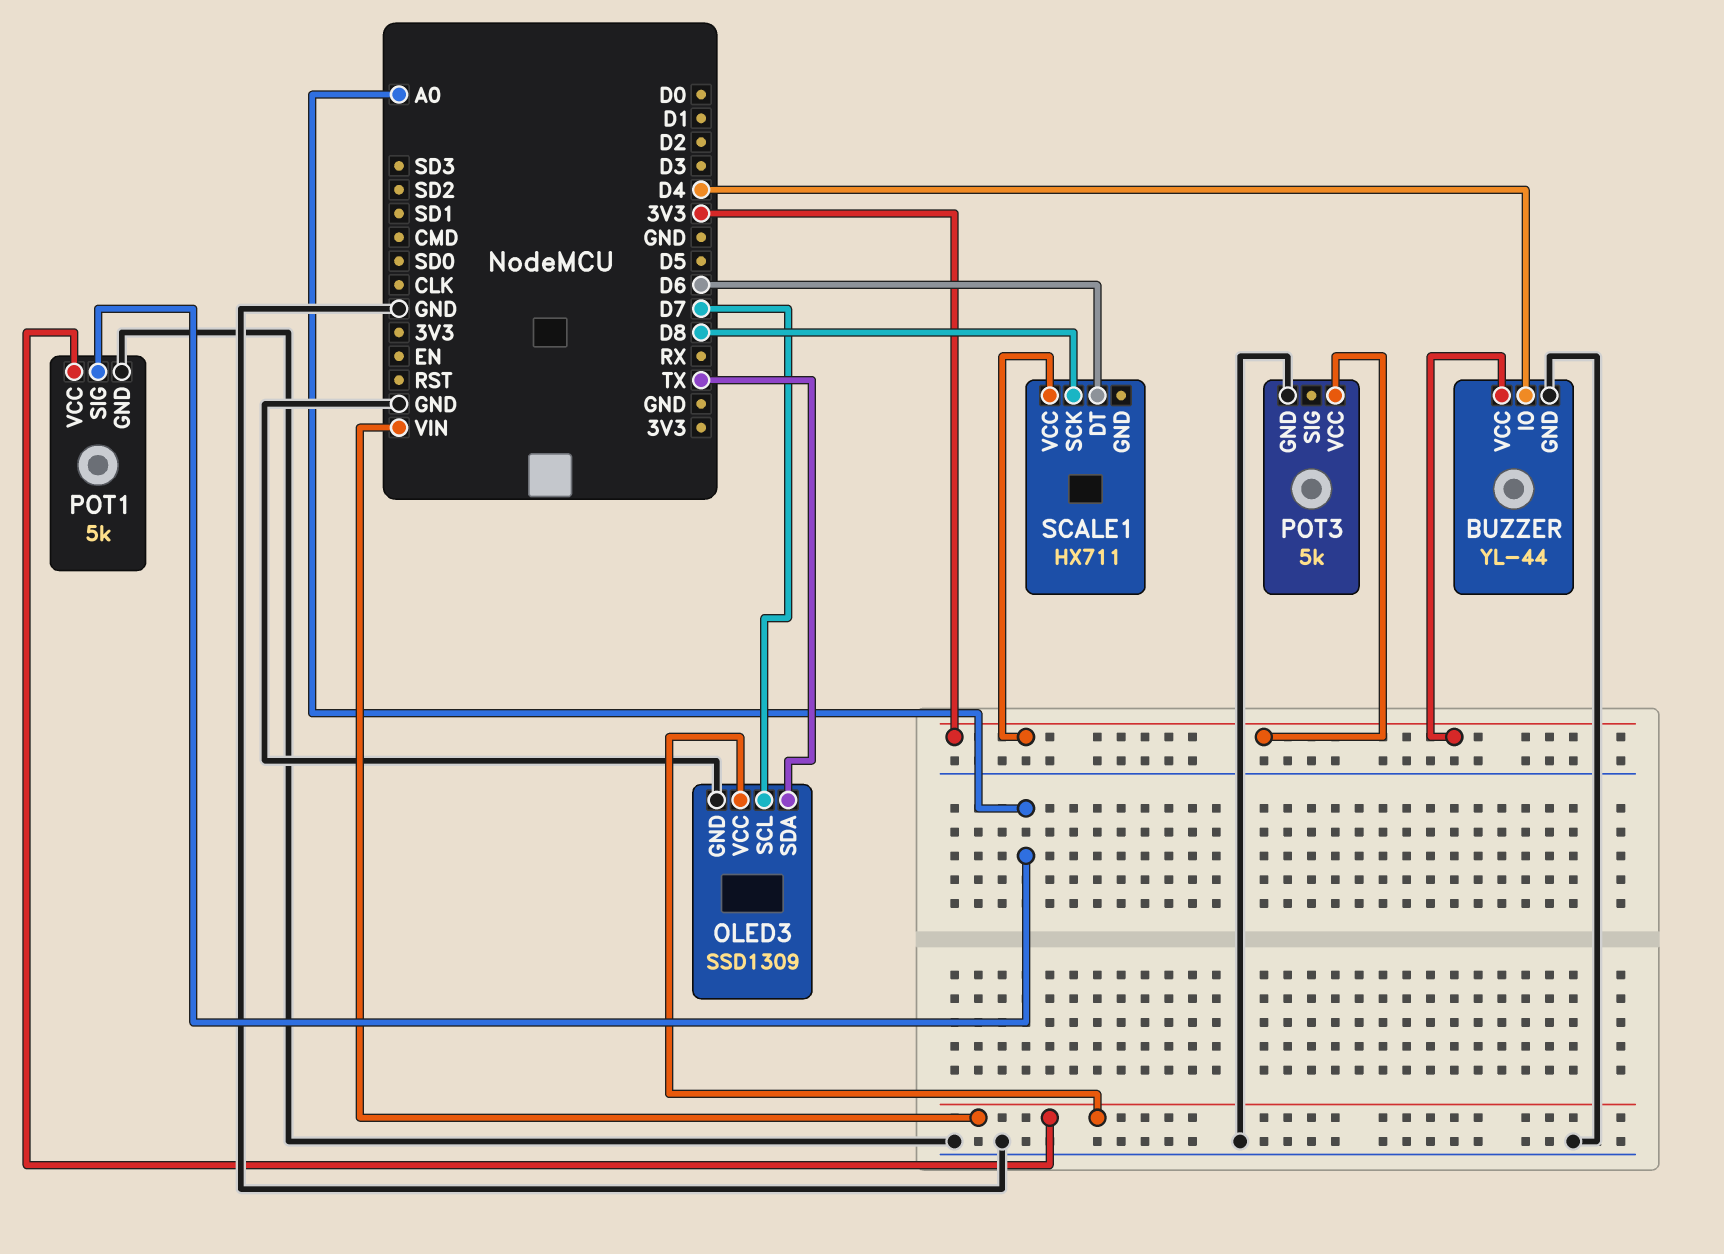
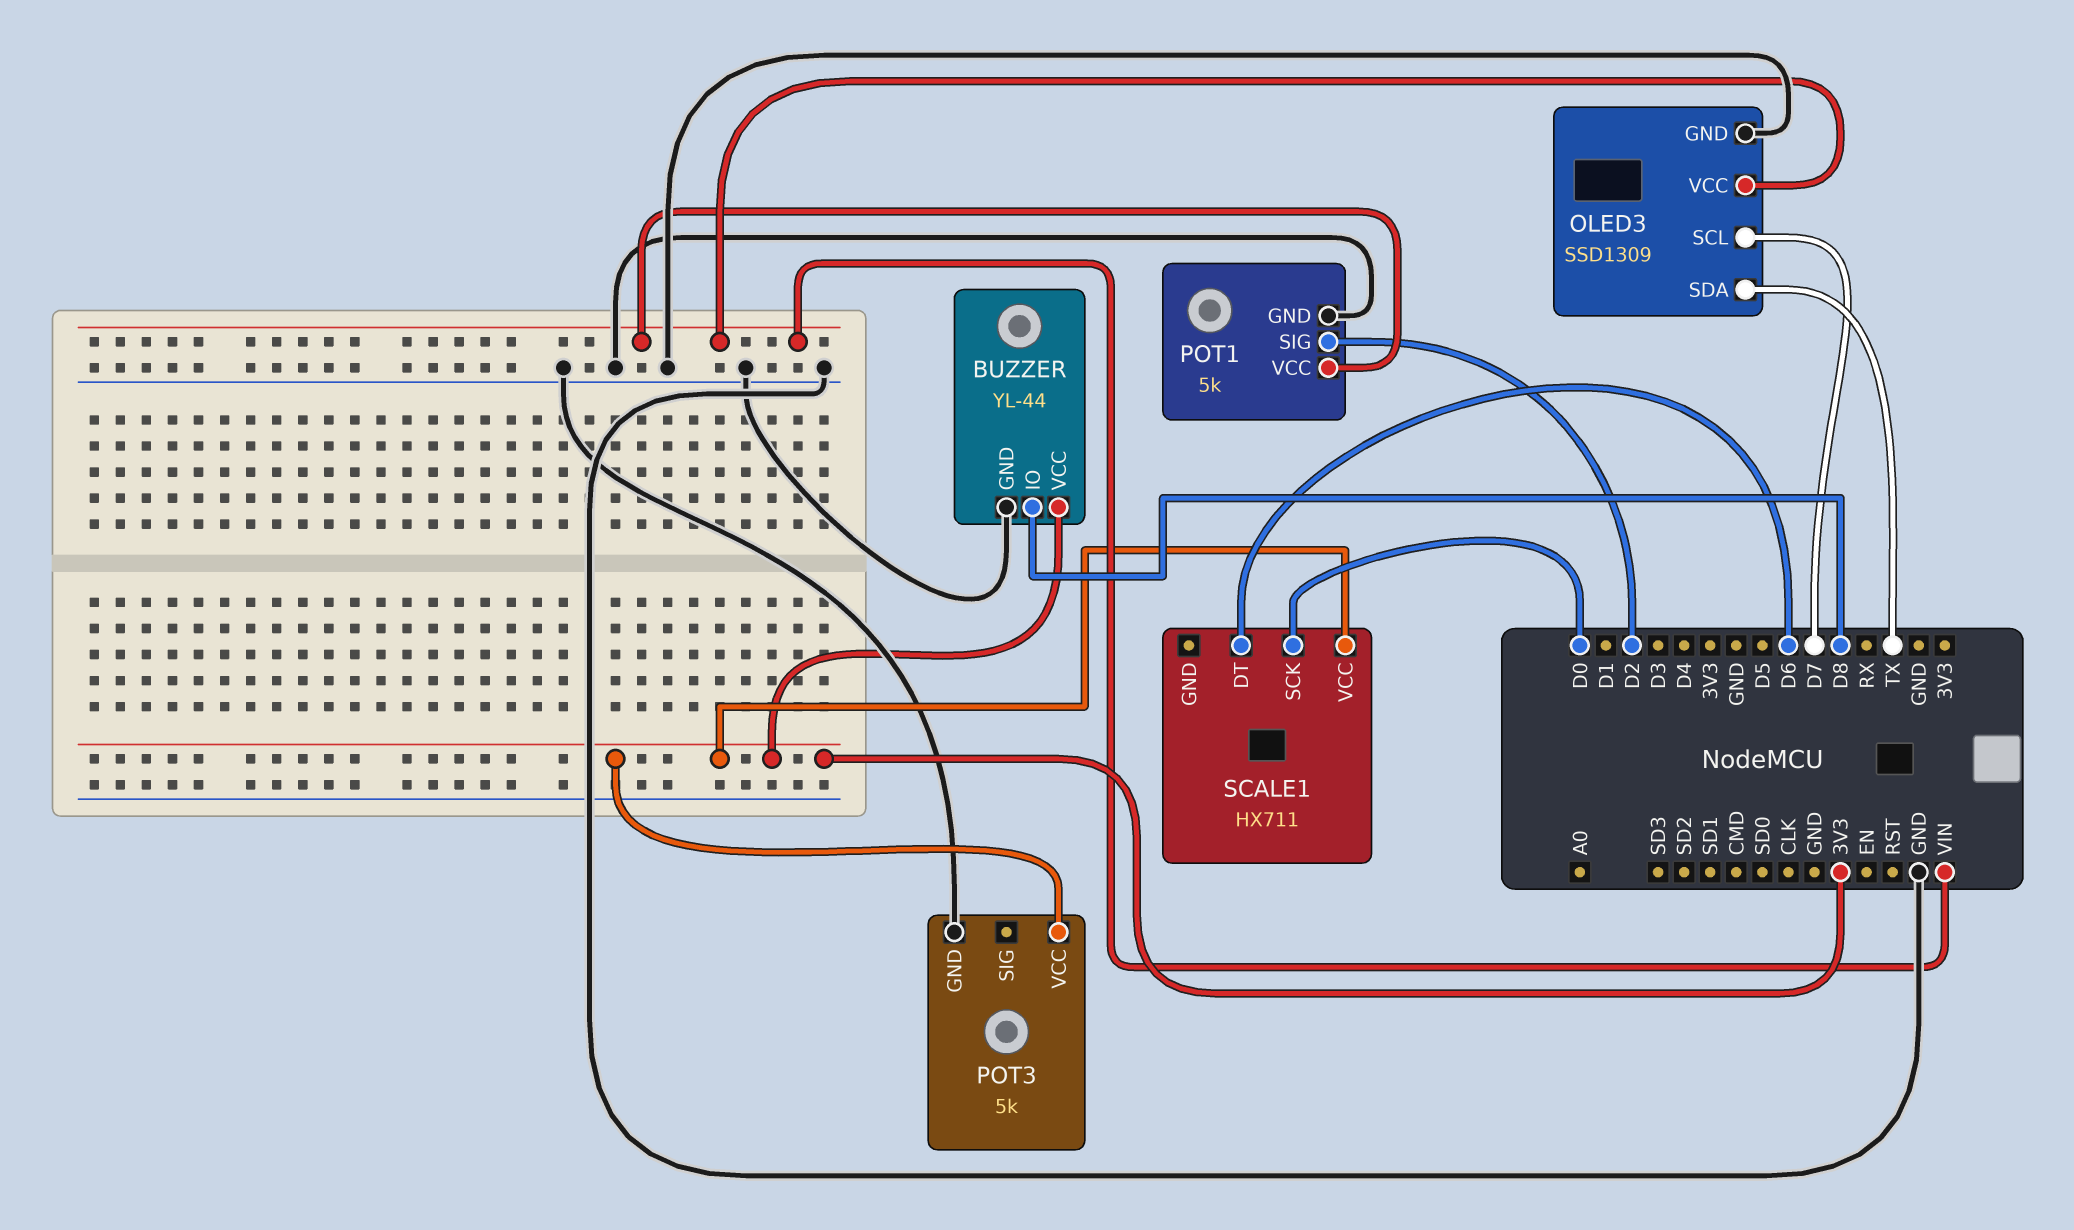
BUZZER pin IO: D4 -> D8
POT1 pin SIG: A0 -> D2
SCALE1 pin SCK: D8 -> D0

